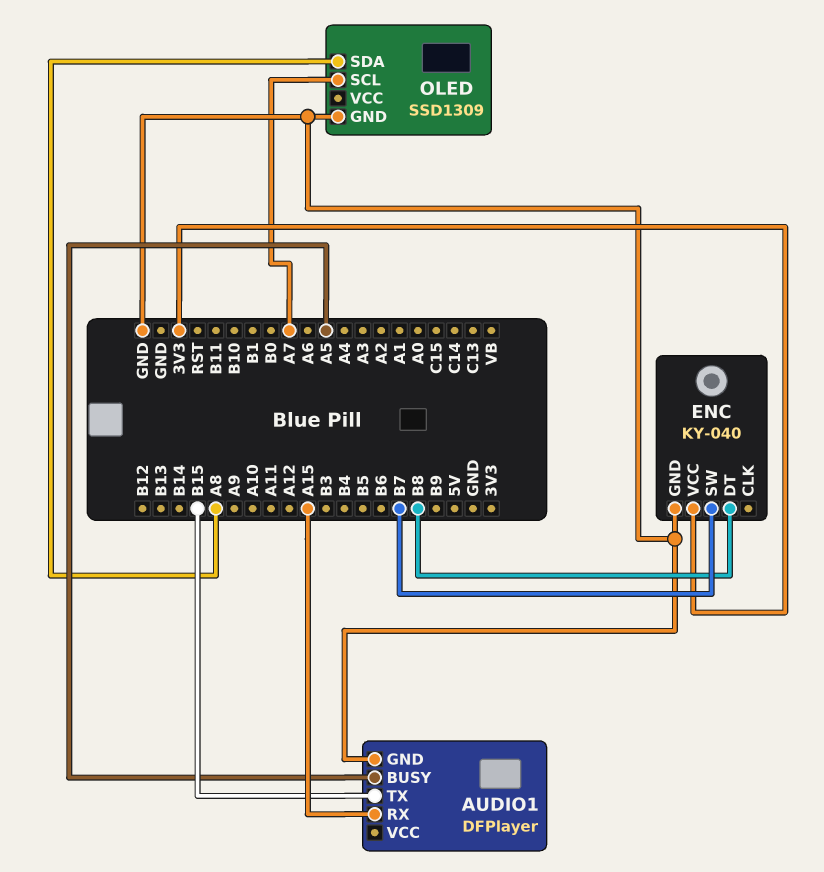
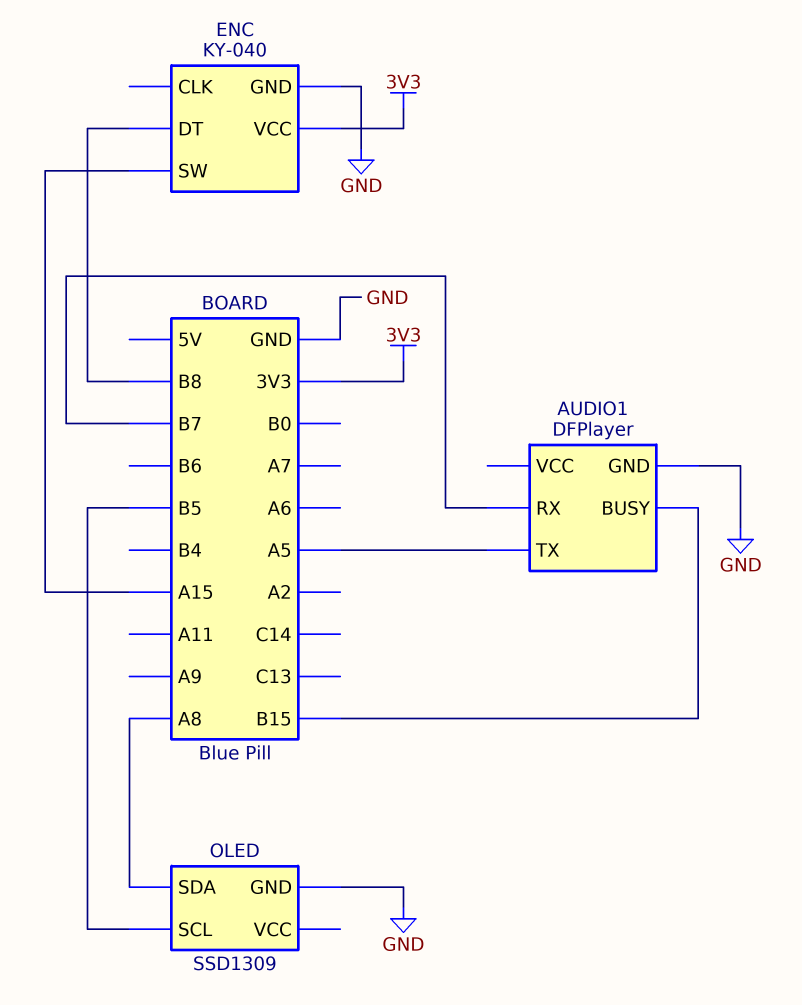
AUDIO1 pin BUSY: A5 -> B15
AUDIO1 pin RX: A15 -> B7
AUDIO1 pin TX: B15 -> A5
ENC pin SW: B7 -> A15
OLED pin SCL: A7 -> B5

